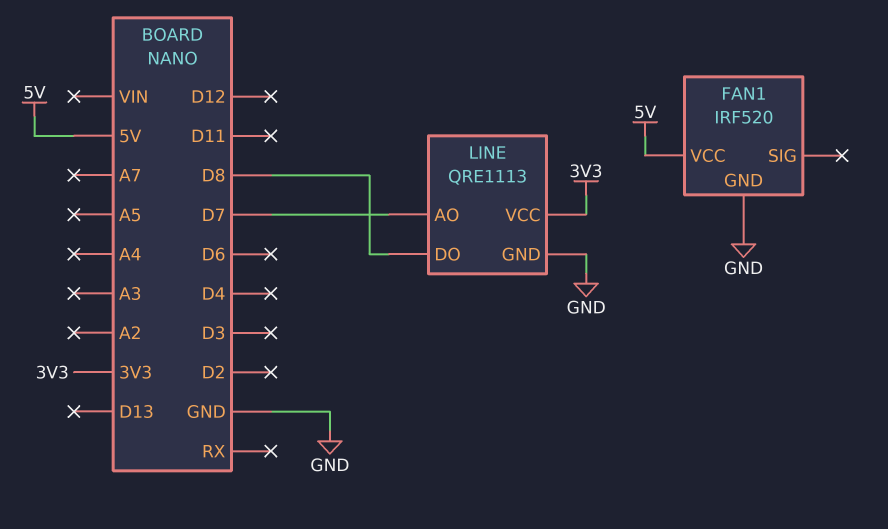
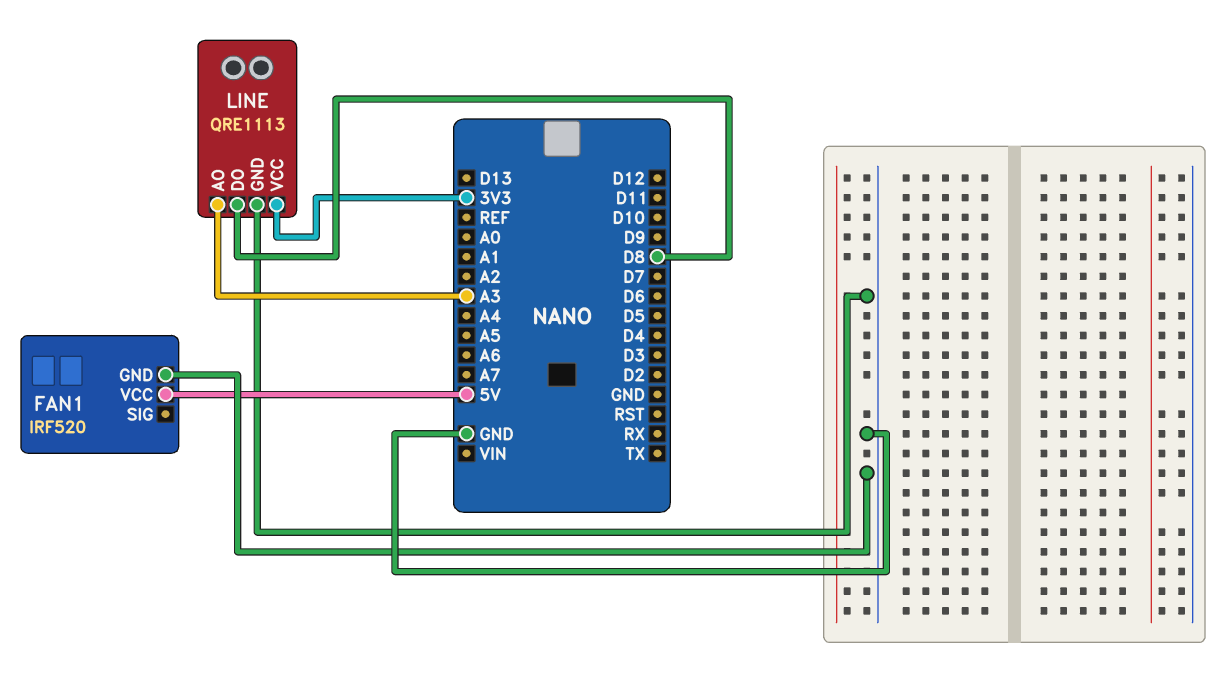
LINE pin AO: D7 -> A3

